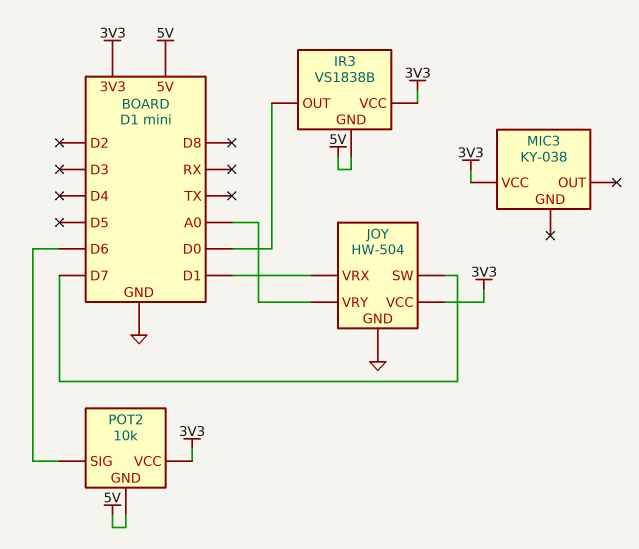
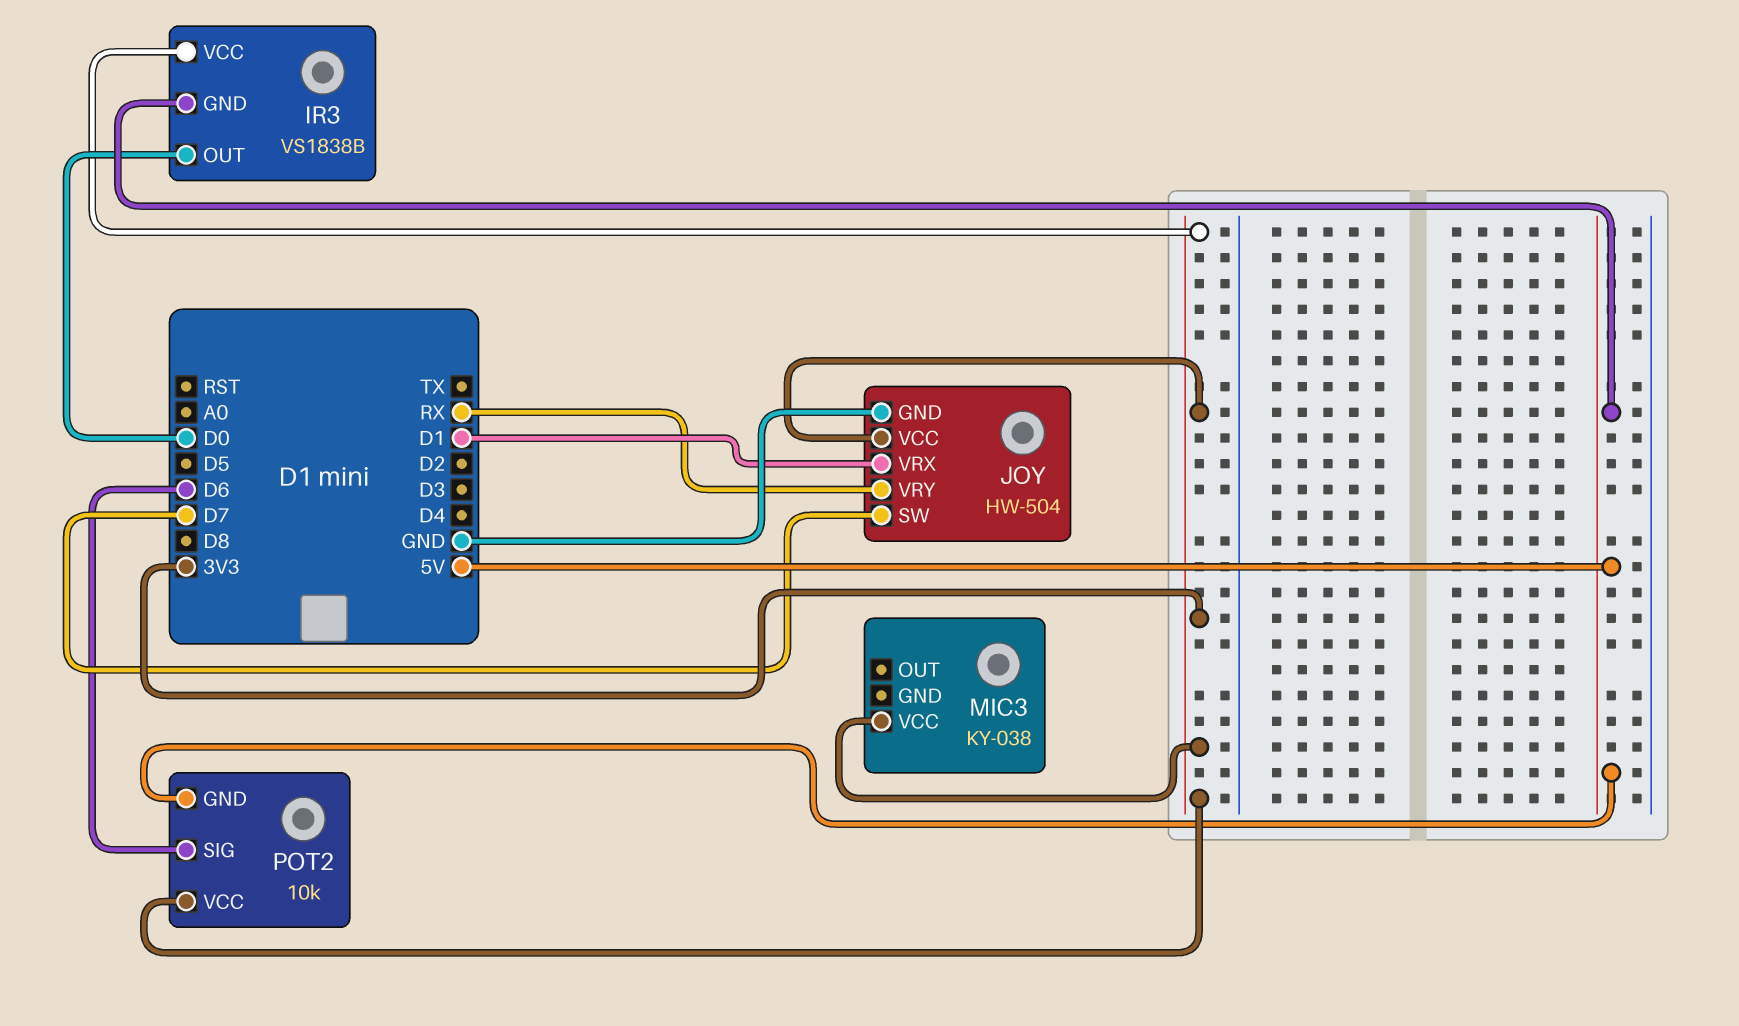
JOY pin VRY: A0 -> RX

